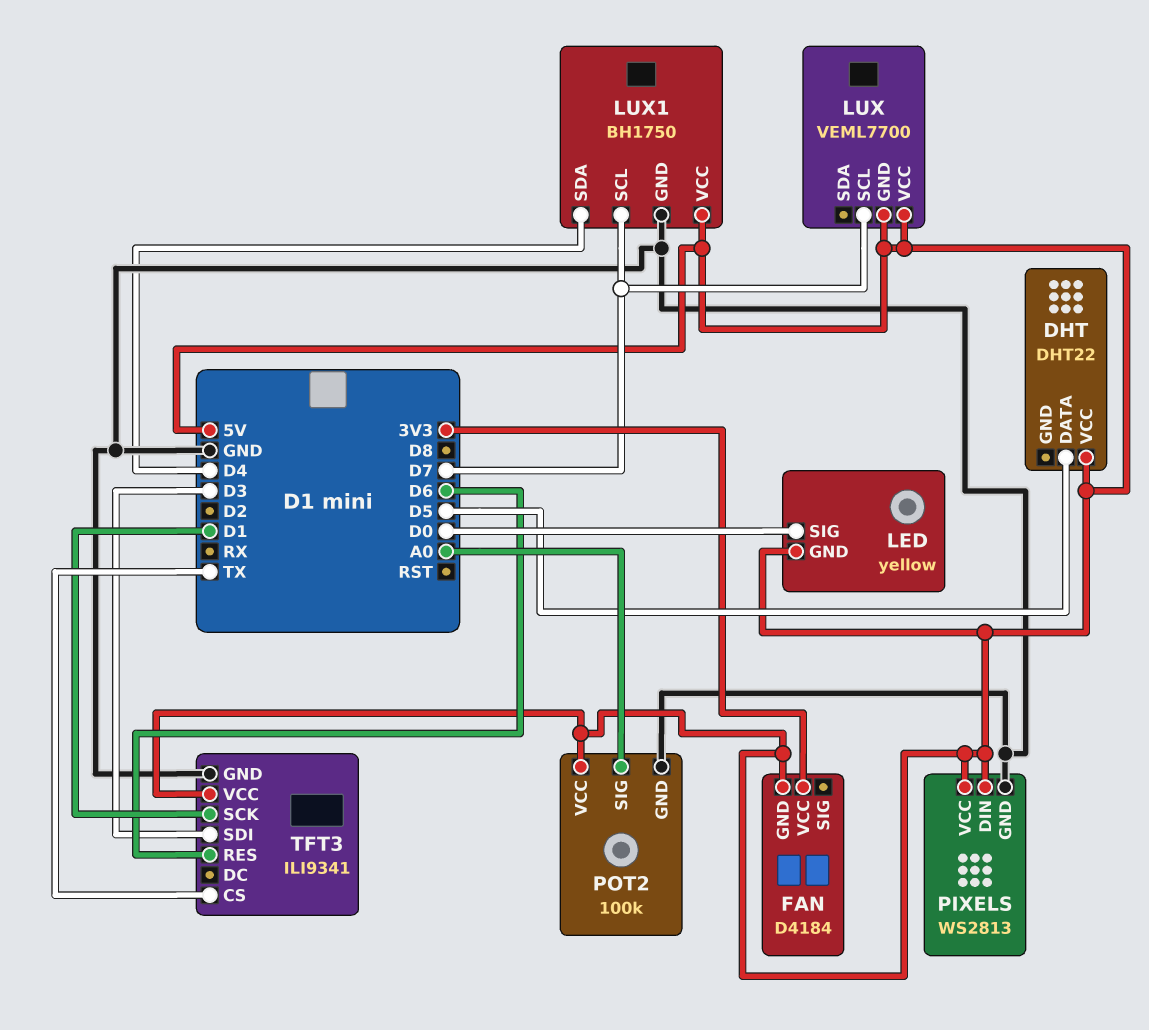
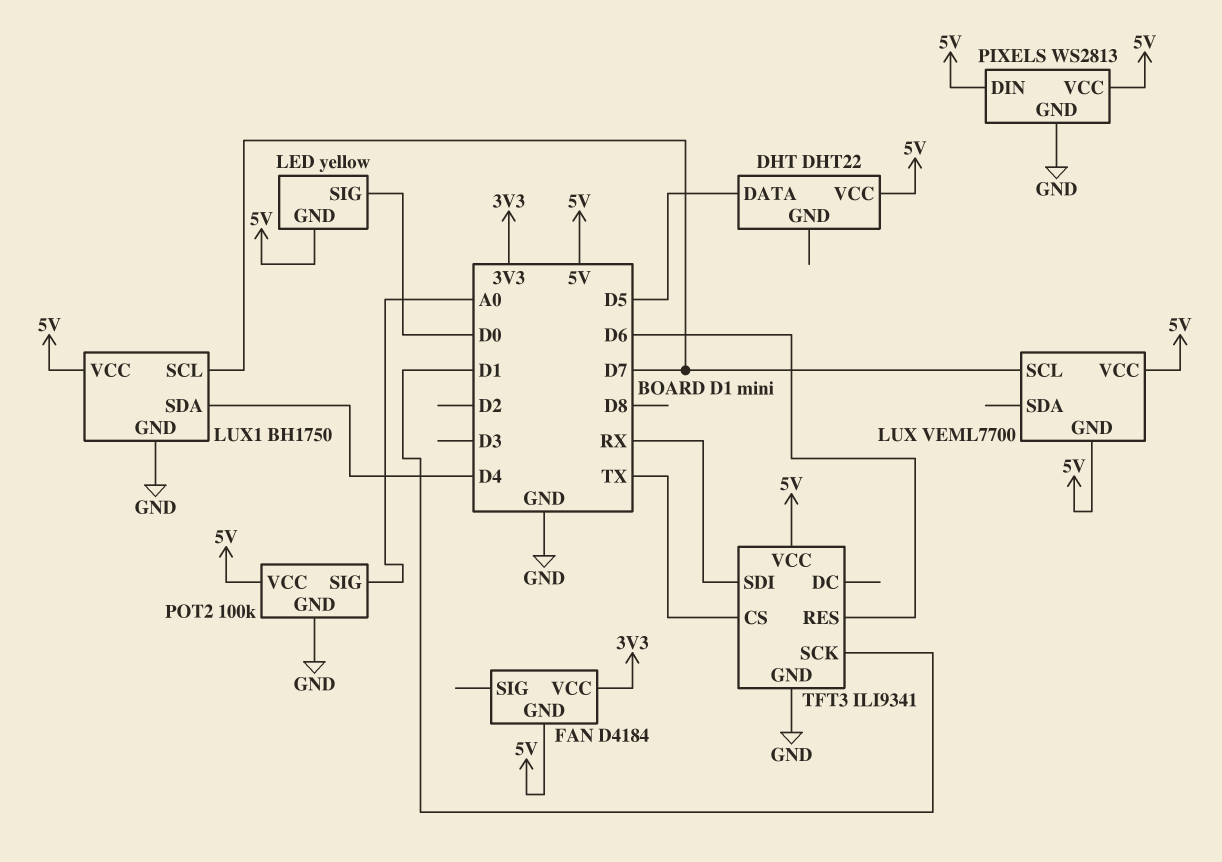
TFT3 pin SDI: D3 -> RX

